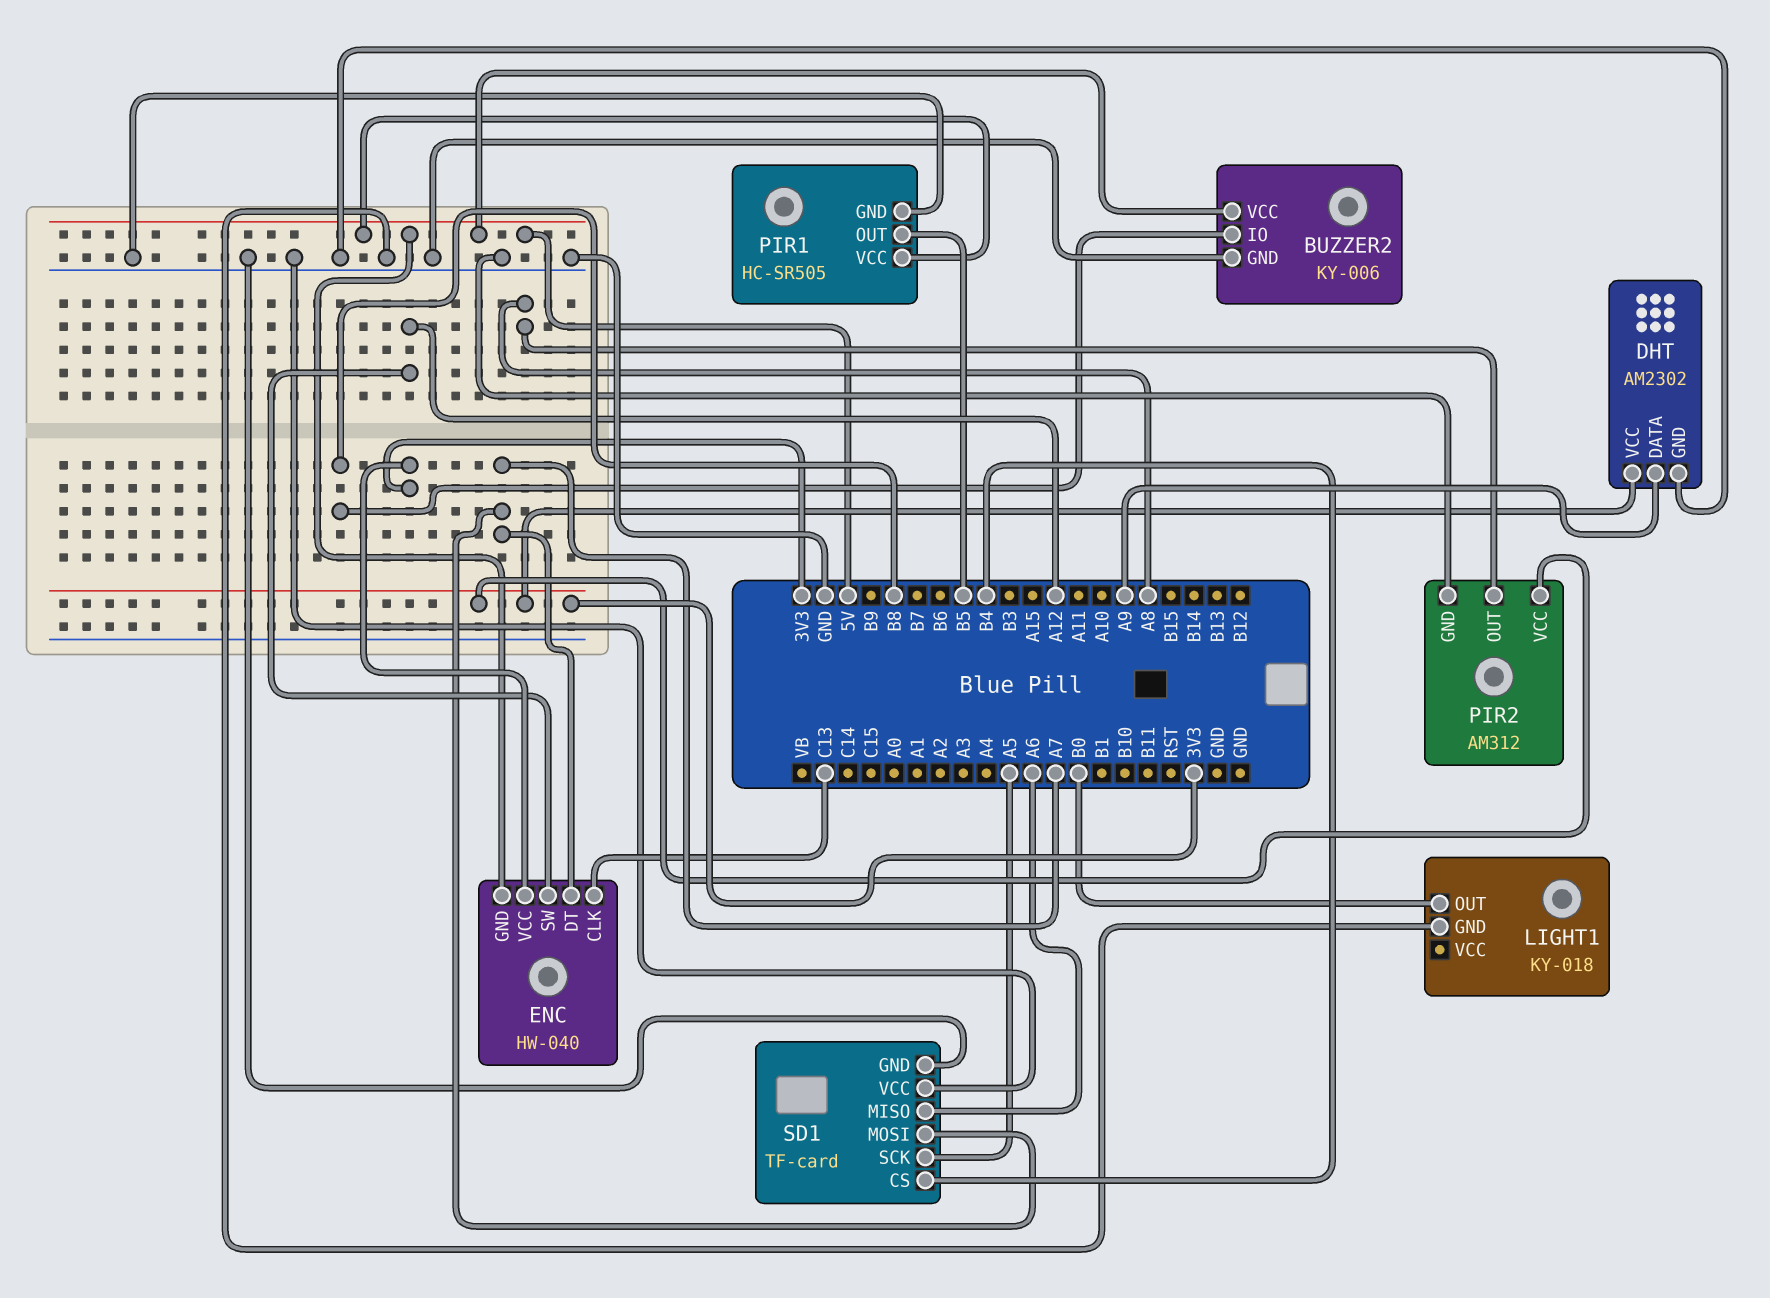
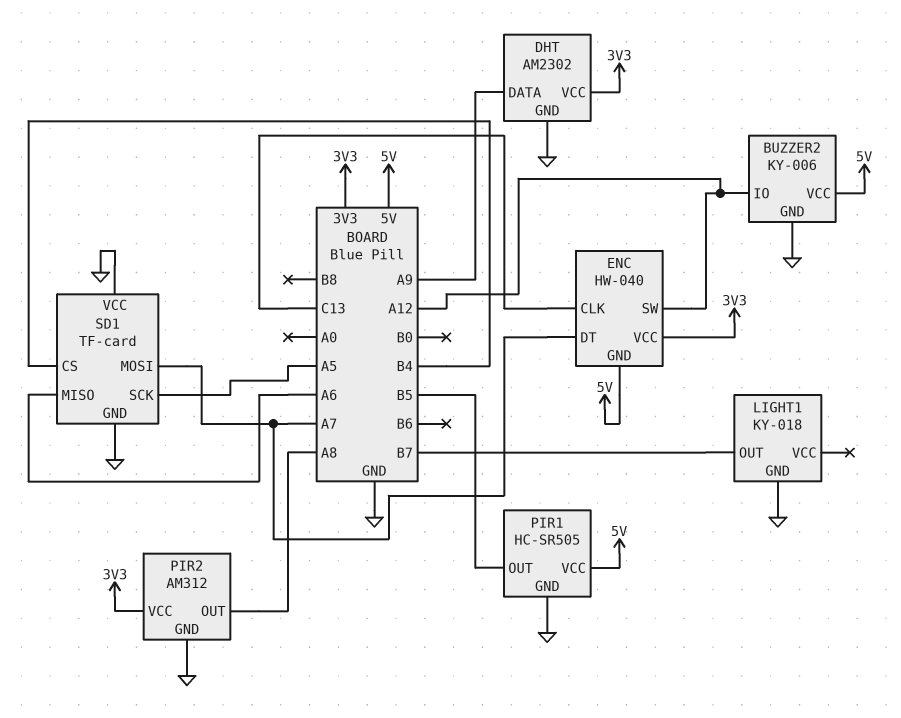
BUZZER2 pin IO: B8 -> A12
LIGHT1 pin OUT: B0 -> B7

